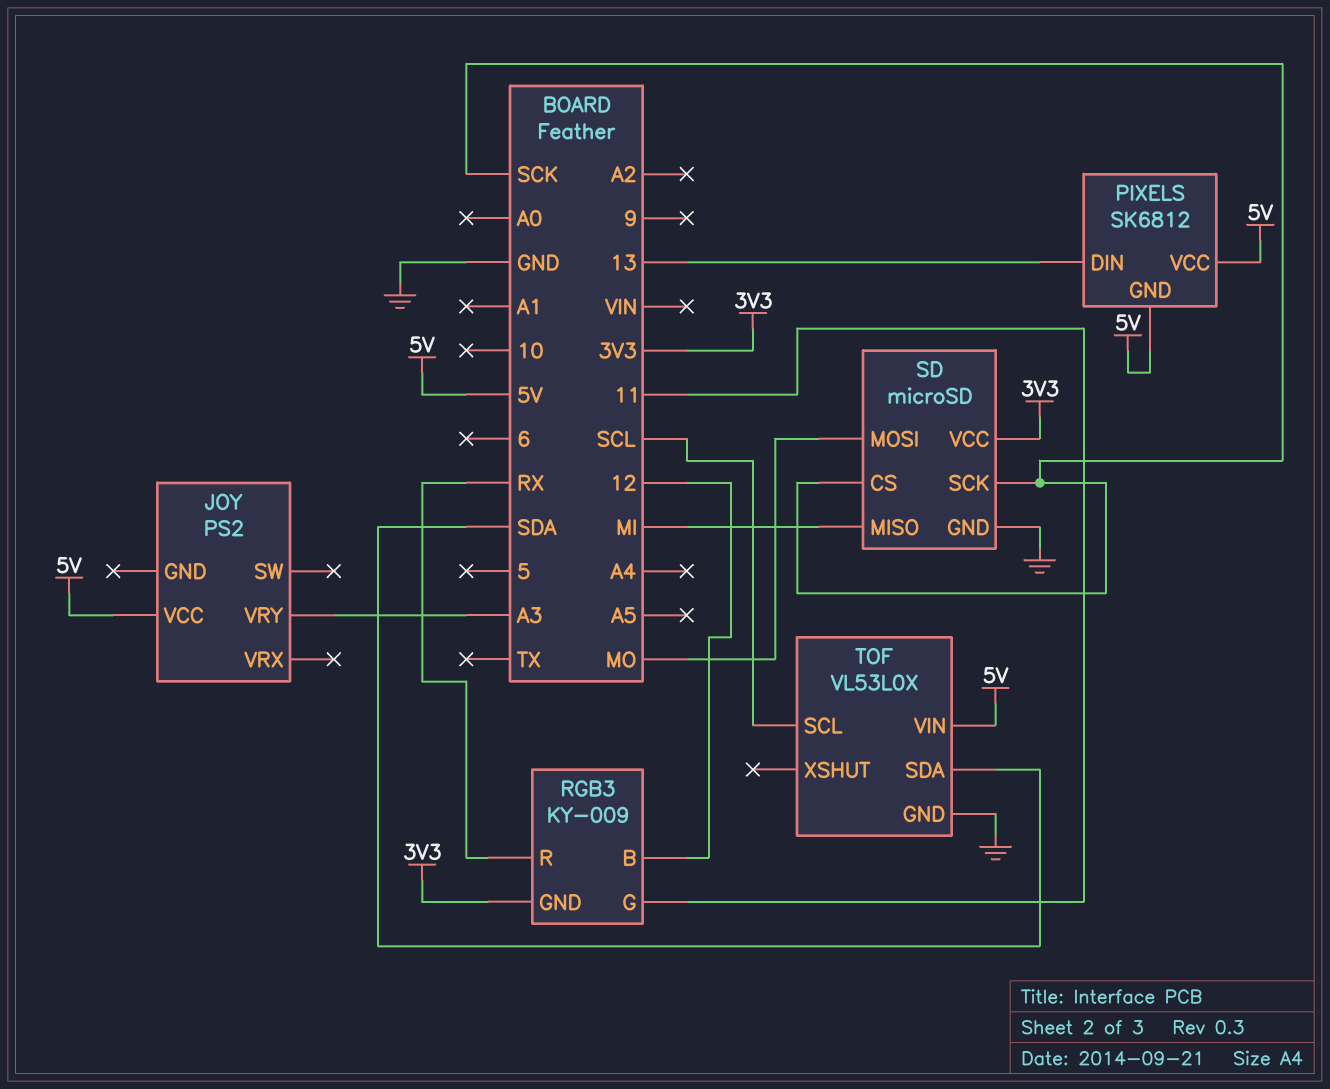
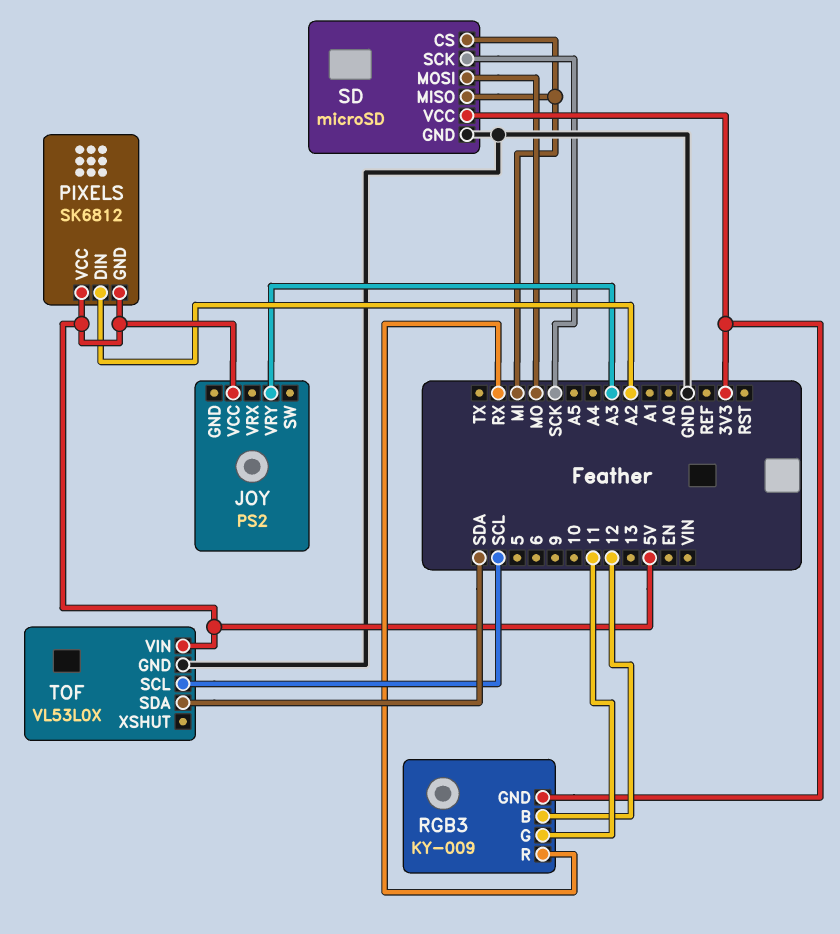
PIXELS pin DIN: 13 -> A2
SD pin CS: SCK -> MI

